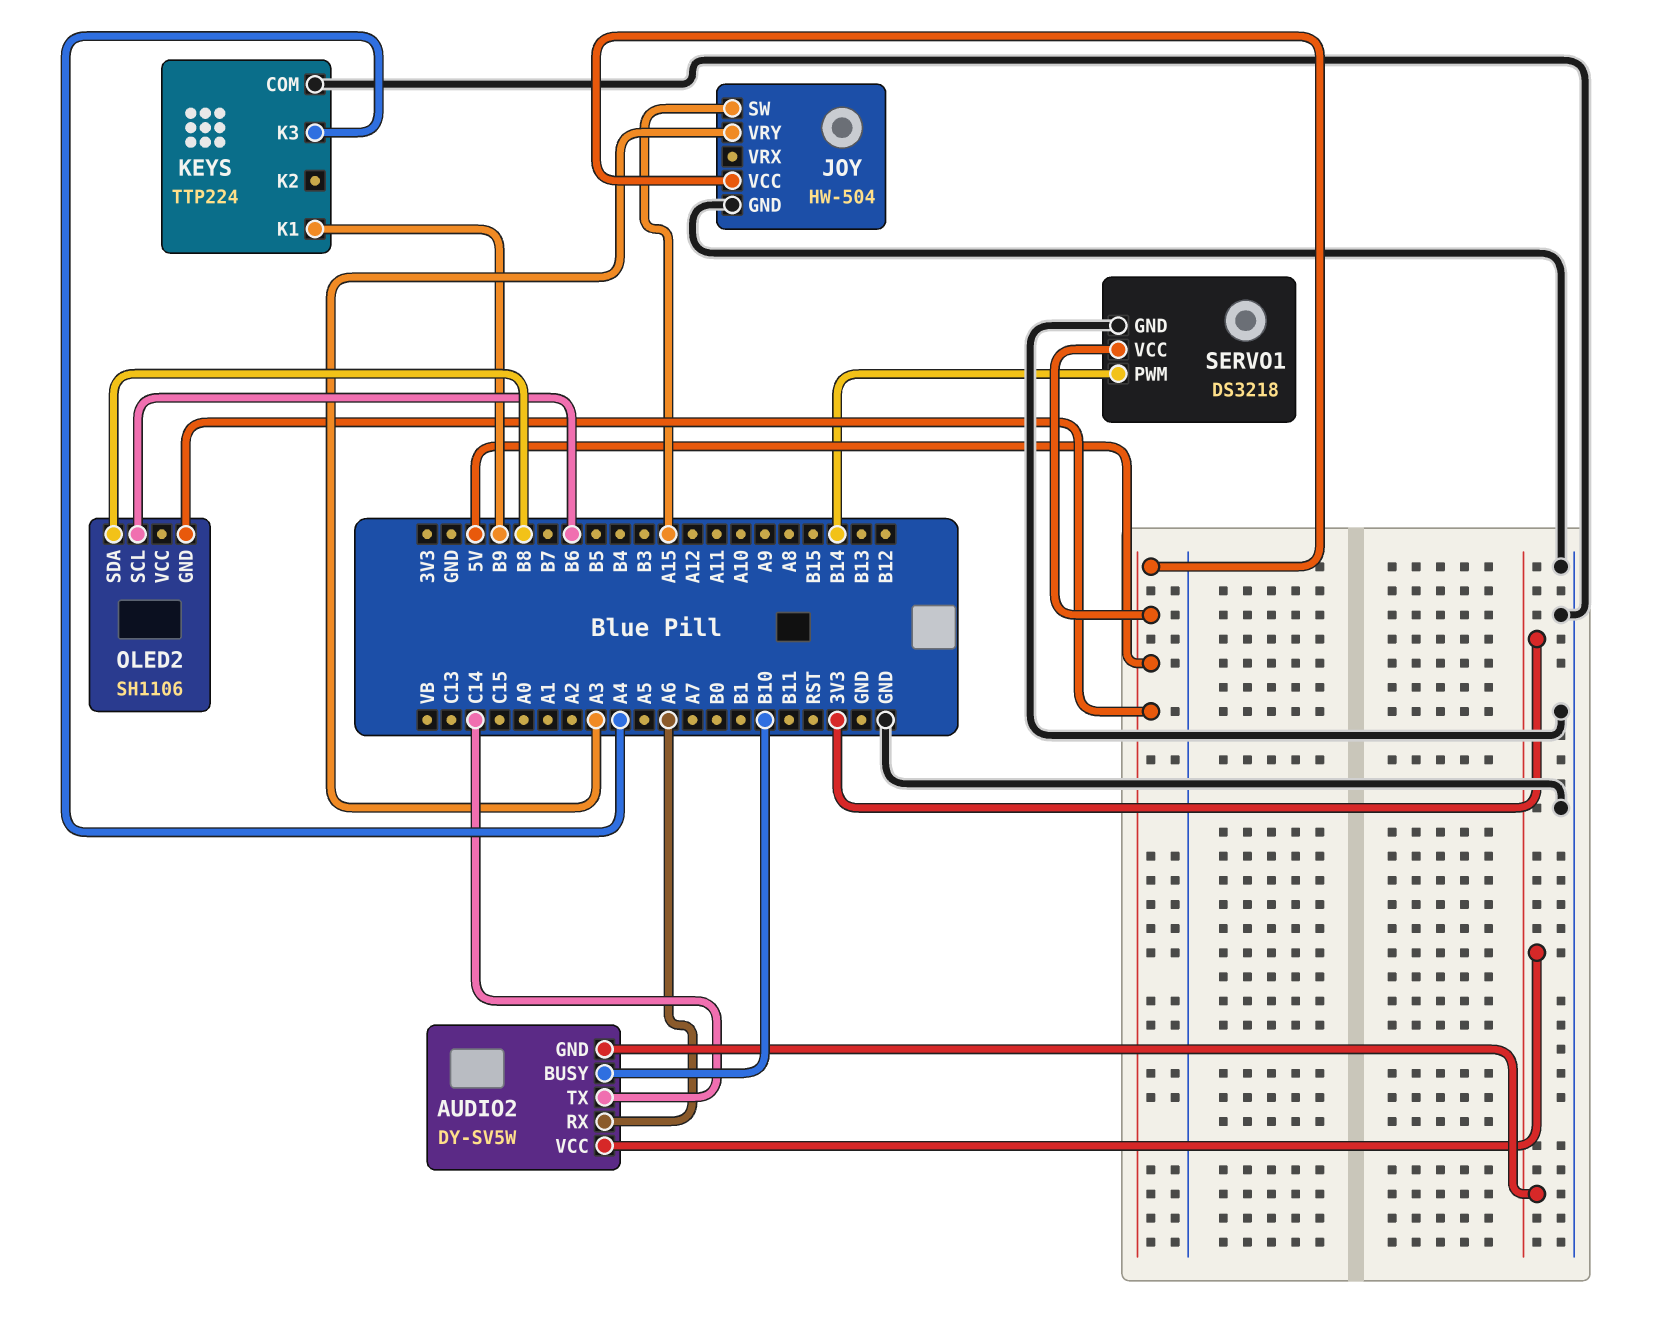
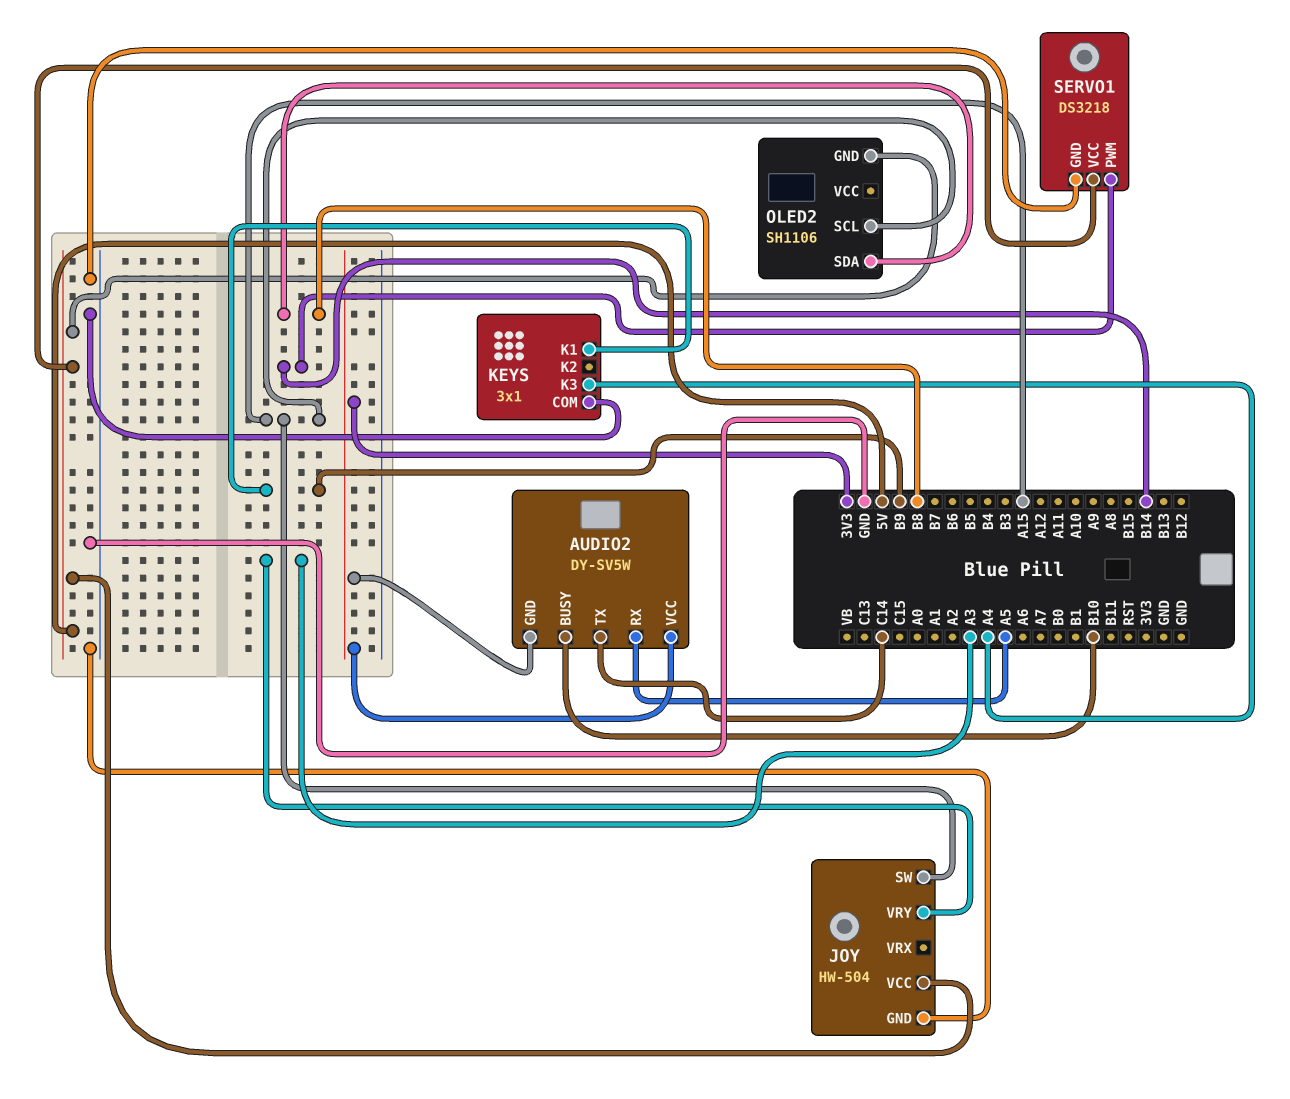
AUDIO2 pin RX: A6 -> A5
KEYS: TTP224 -> 3x1
OLED2 pin SCL: B6 -> A15

